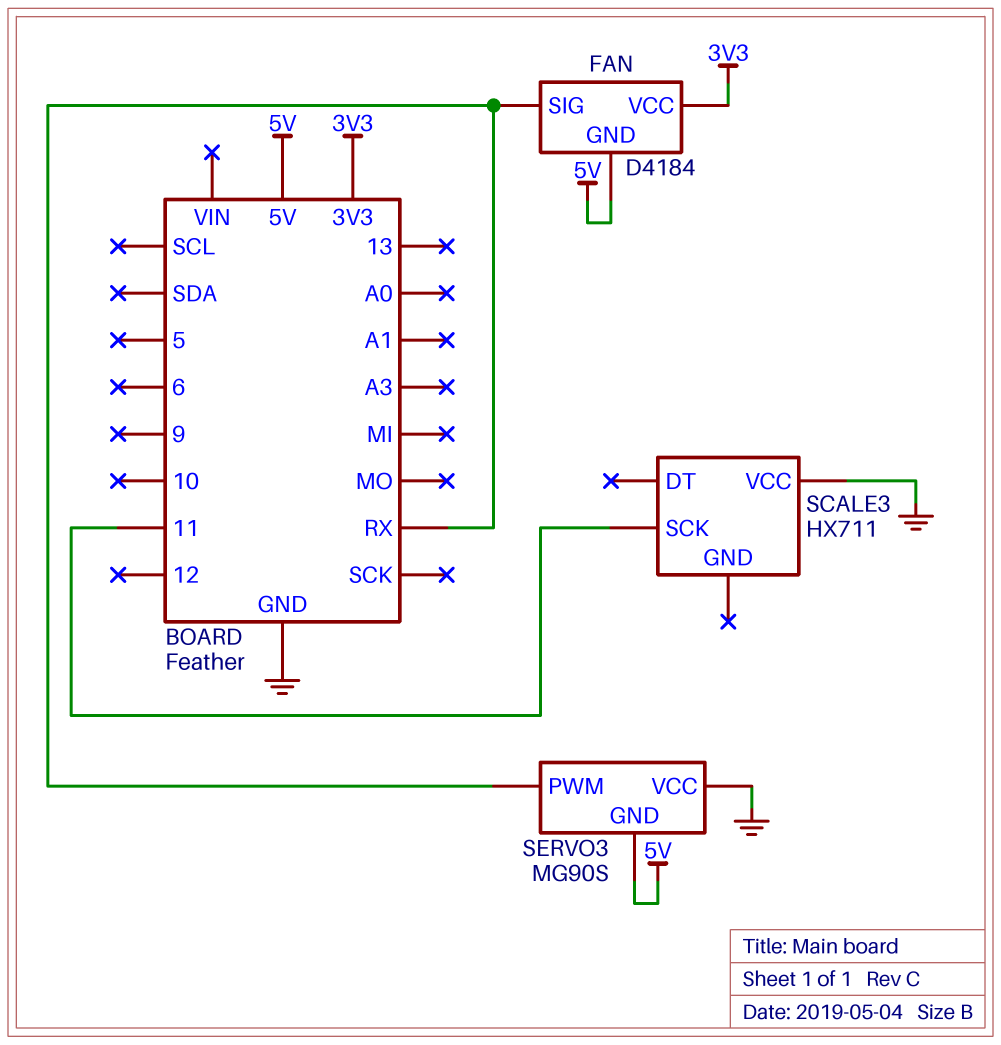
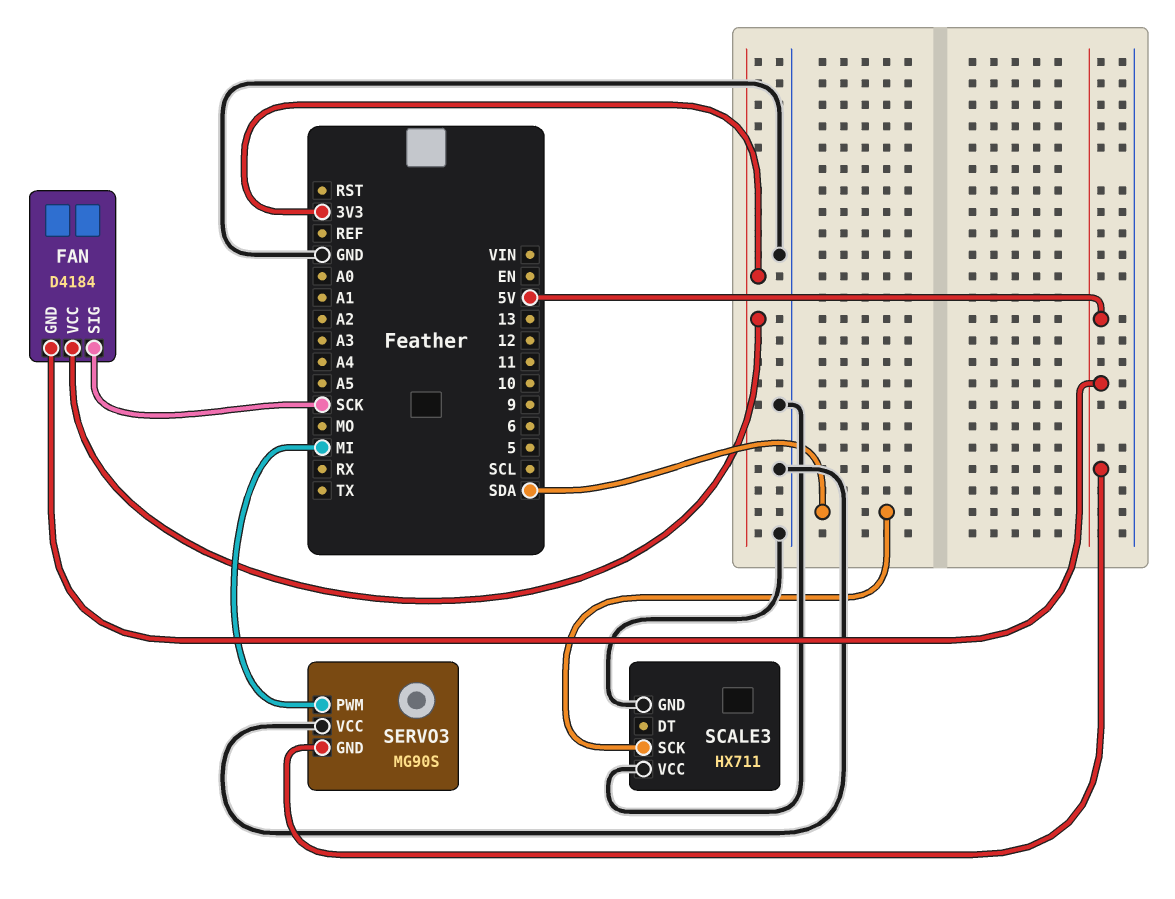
FAN pin SIG: RX -> SCK
SCALE3 pin GND: none -> GND
SCALE3 pin SCK: 11 -> SDA
SERVO3 pin PWM: RX -> MI

